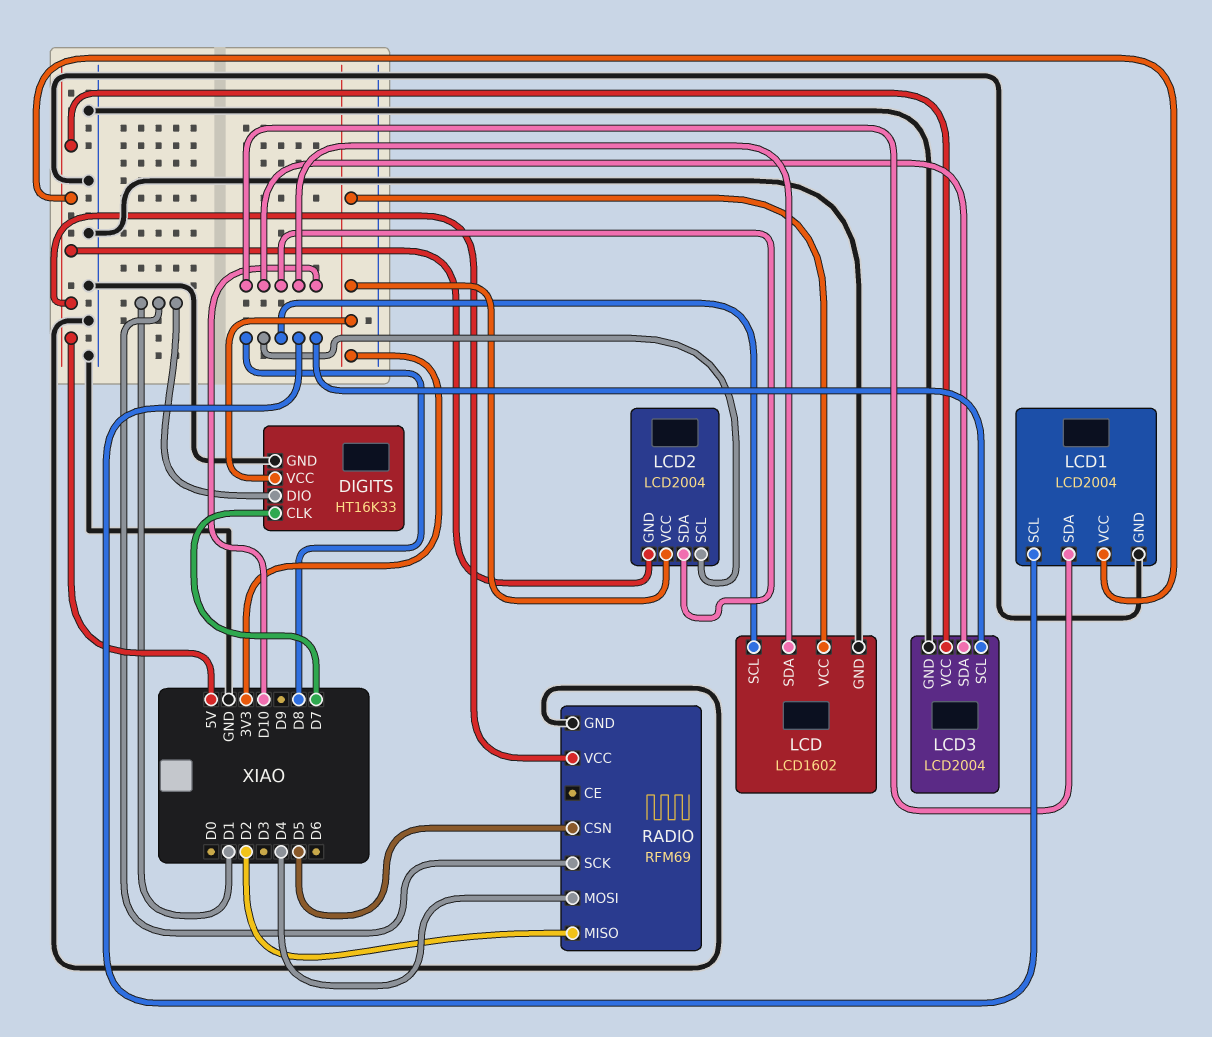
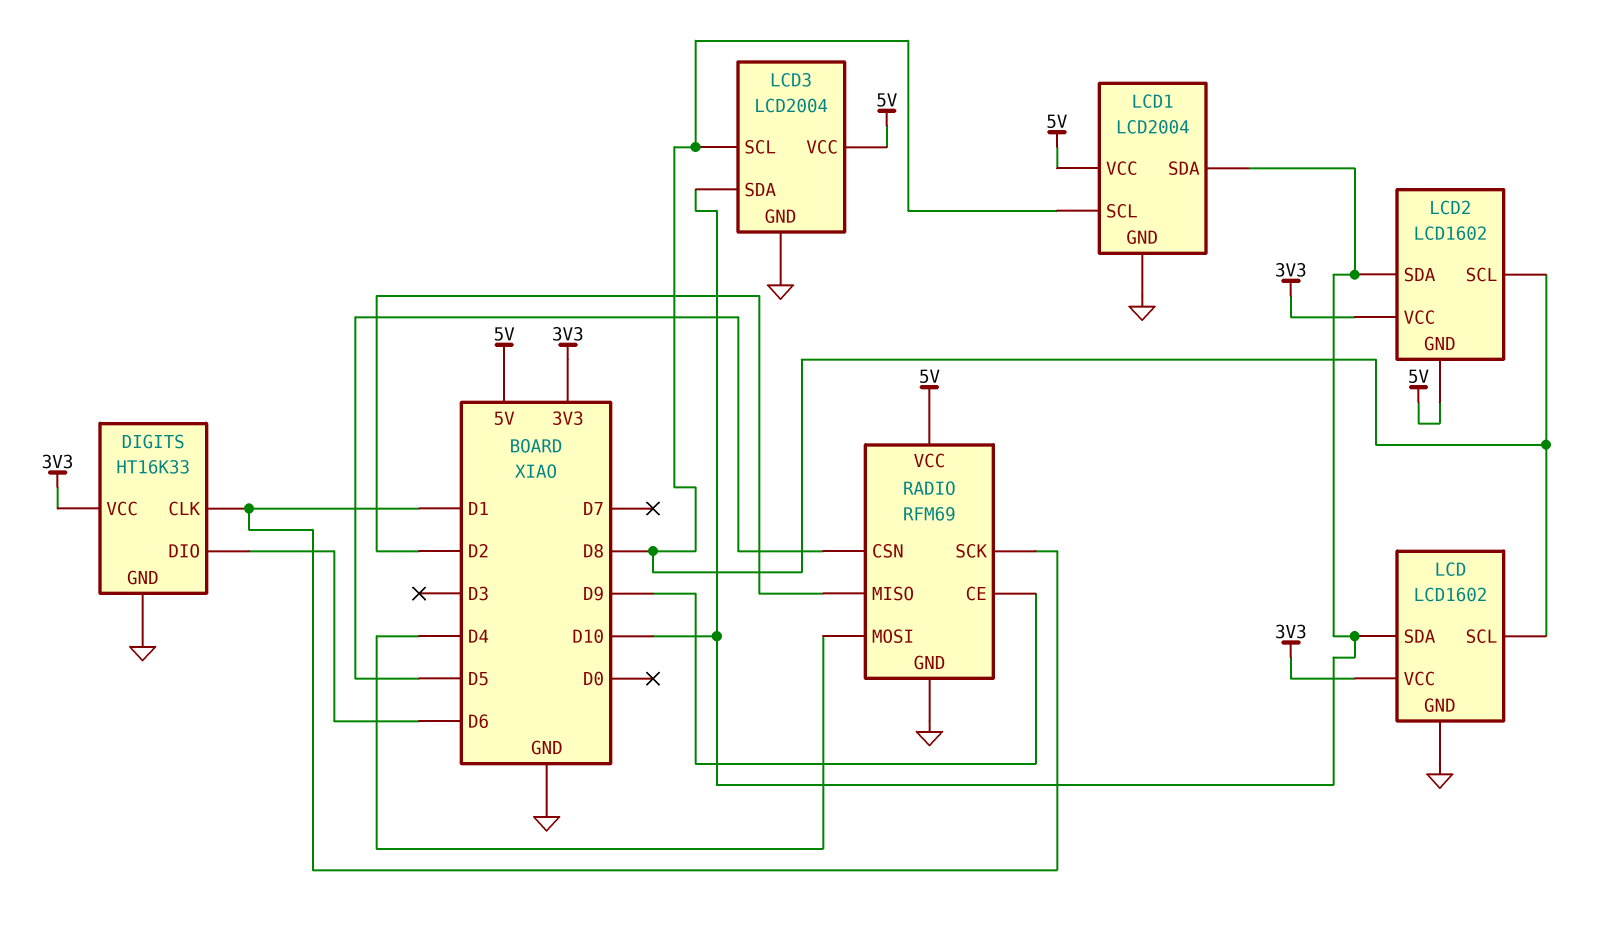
DIGITS pin CLK: D7 -> D1
DIGITS pin DIO: D1 -> D6
LCD2: LCD2004 -> LCD1602
RADIO pin CE: none -> D9

